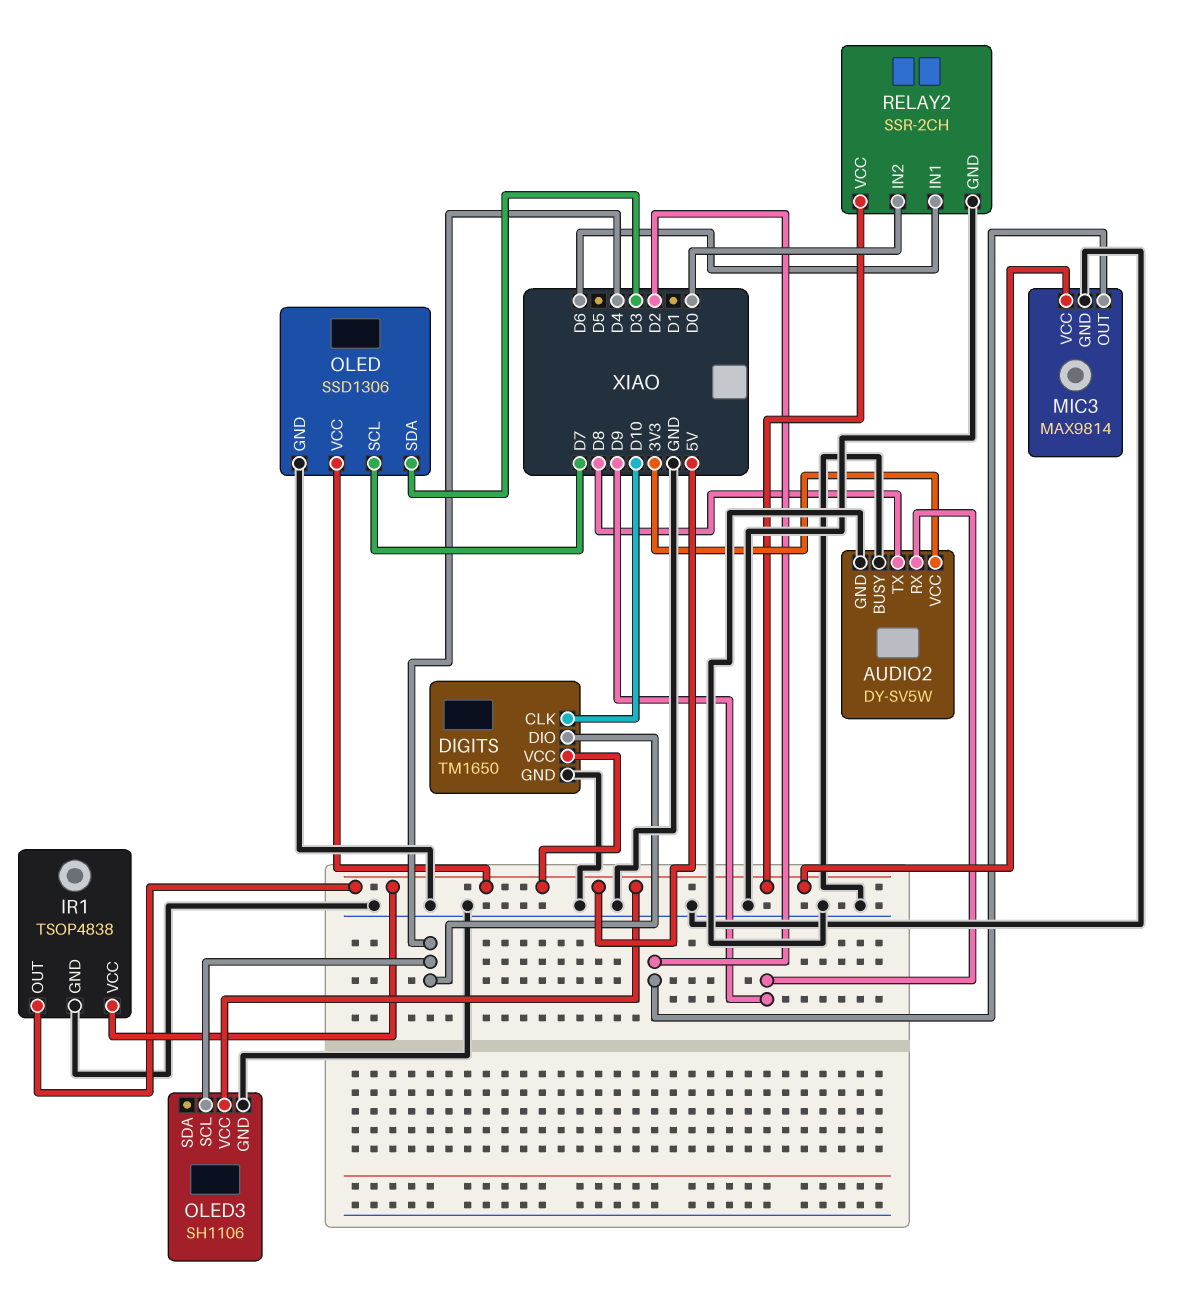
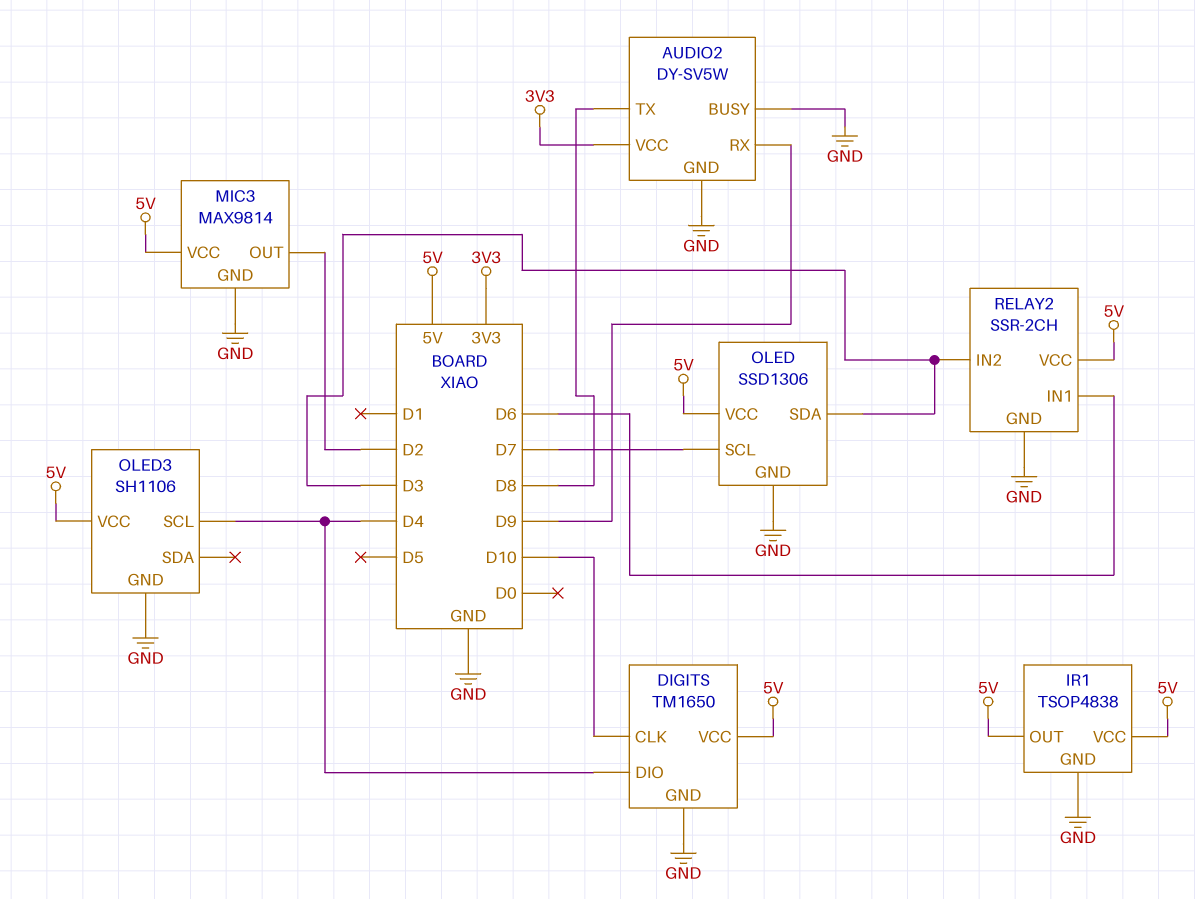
RELAY2 pin IN2: D0 -> D3

